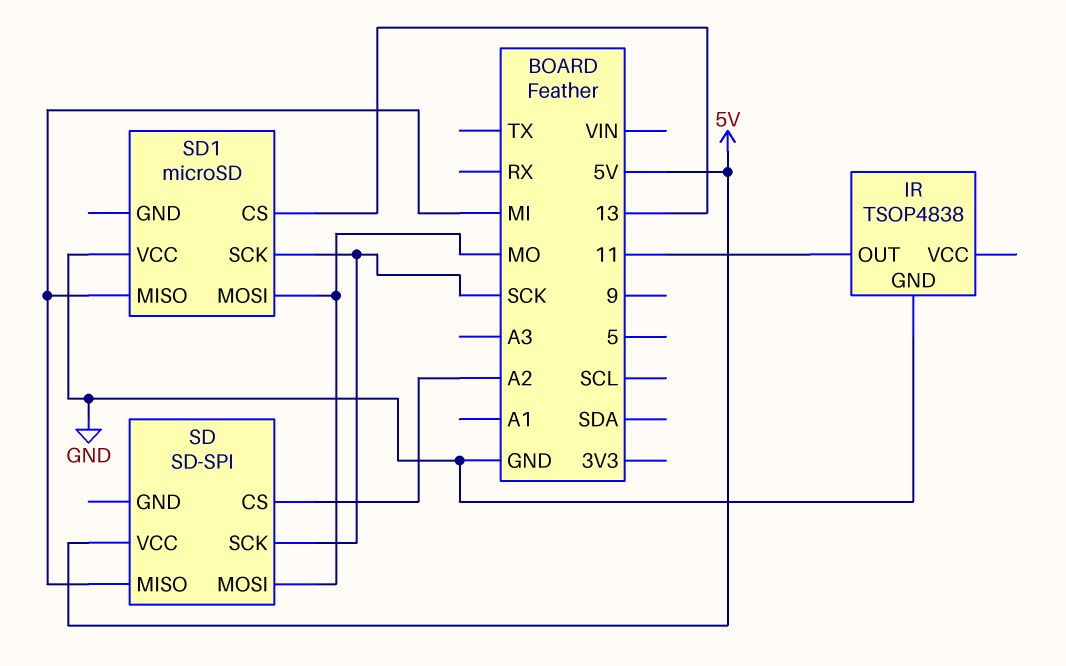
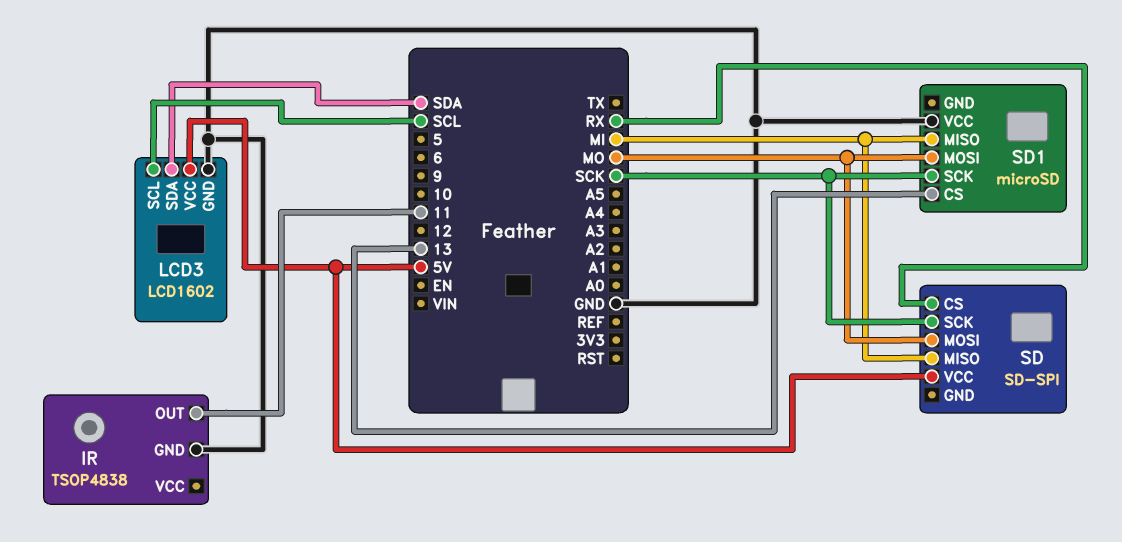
LCD3: none -> LCD1602
LCD3 pin GND: none -> GND
LCD3 pin SCL: none -> SCL
LCD3 pin SDA: none -> SDA
LCD3 pin VCC: none -> 5V
SD pin CS: A2 -> RX

